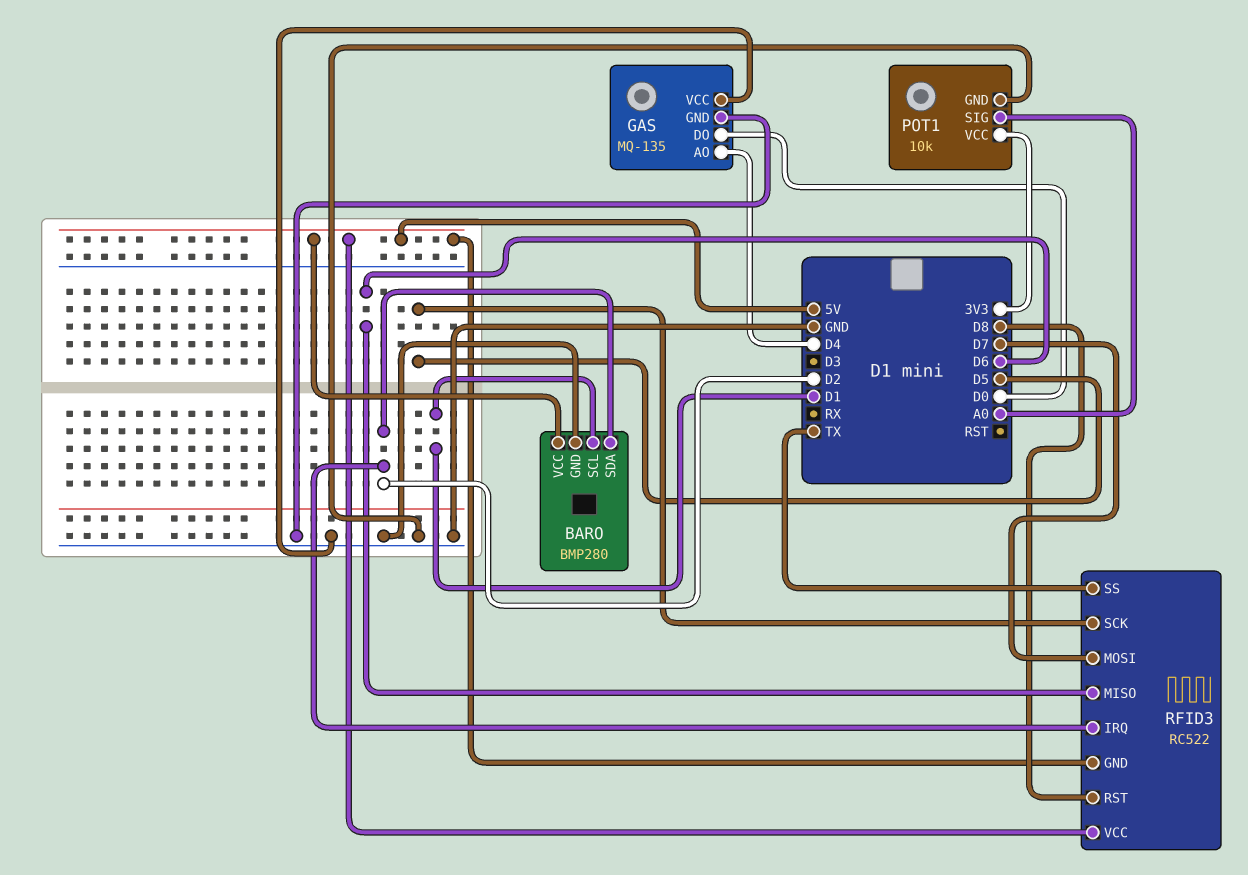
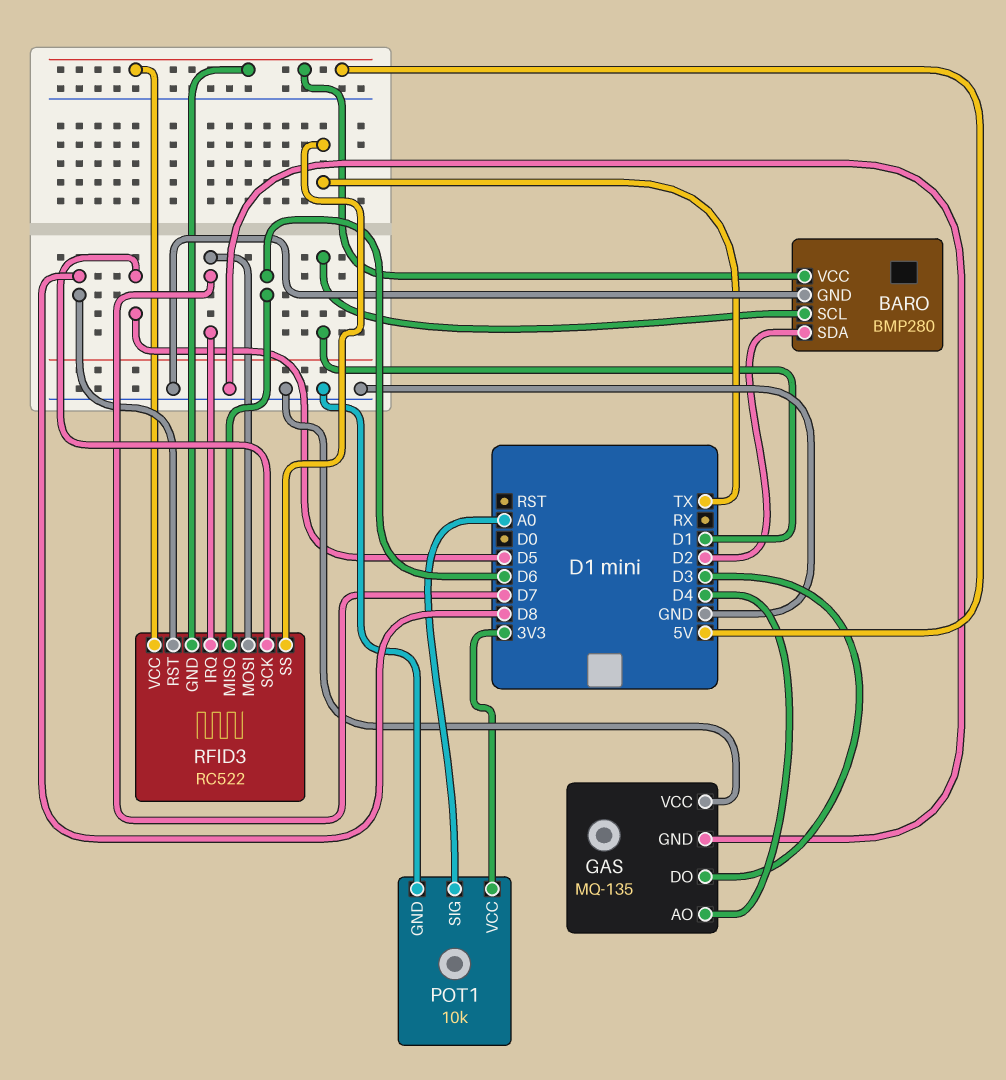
GAS pin DO: D0 -> D3
RFID3 pin IRQ: D2 -> D7

